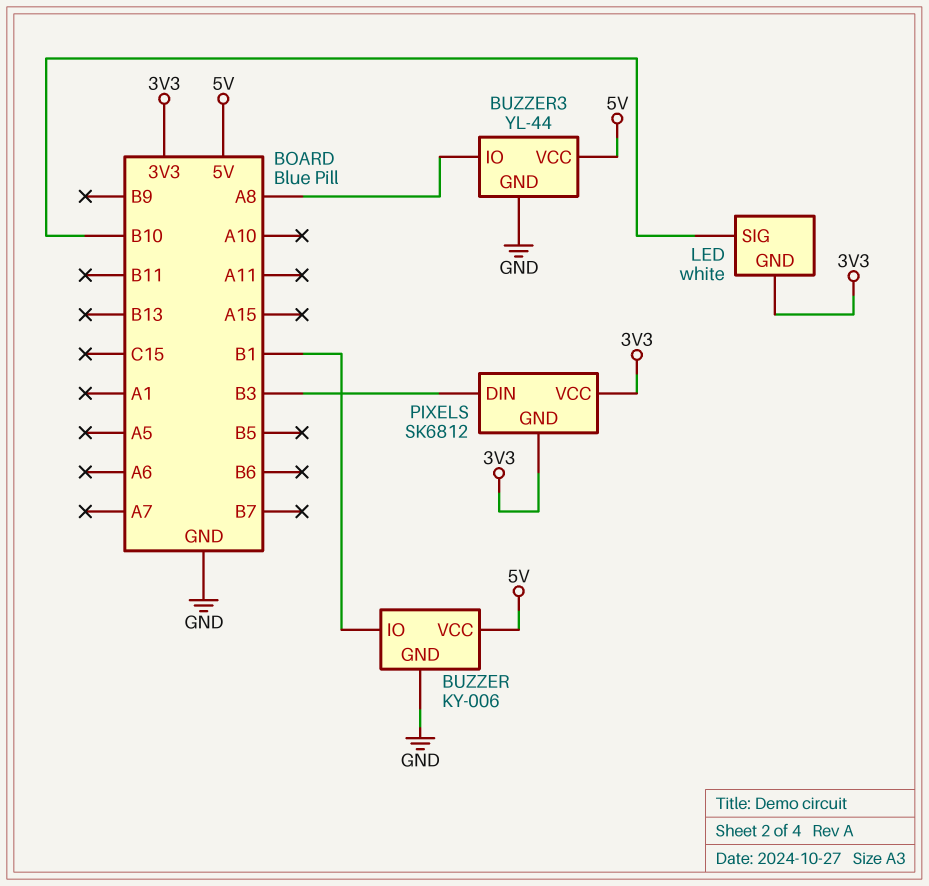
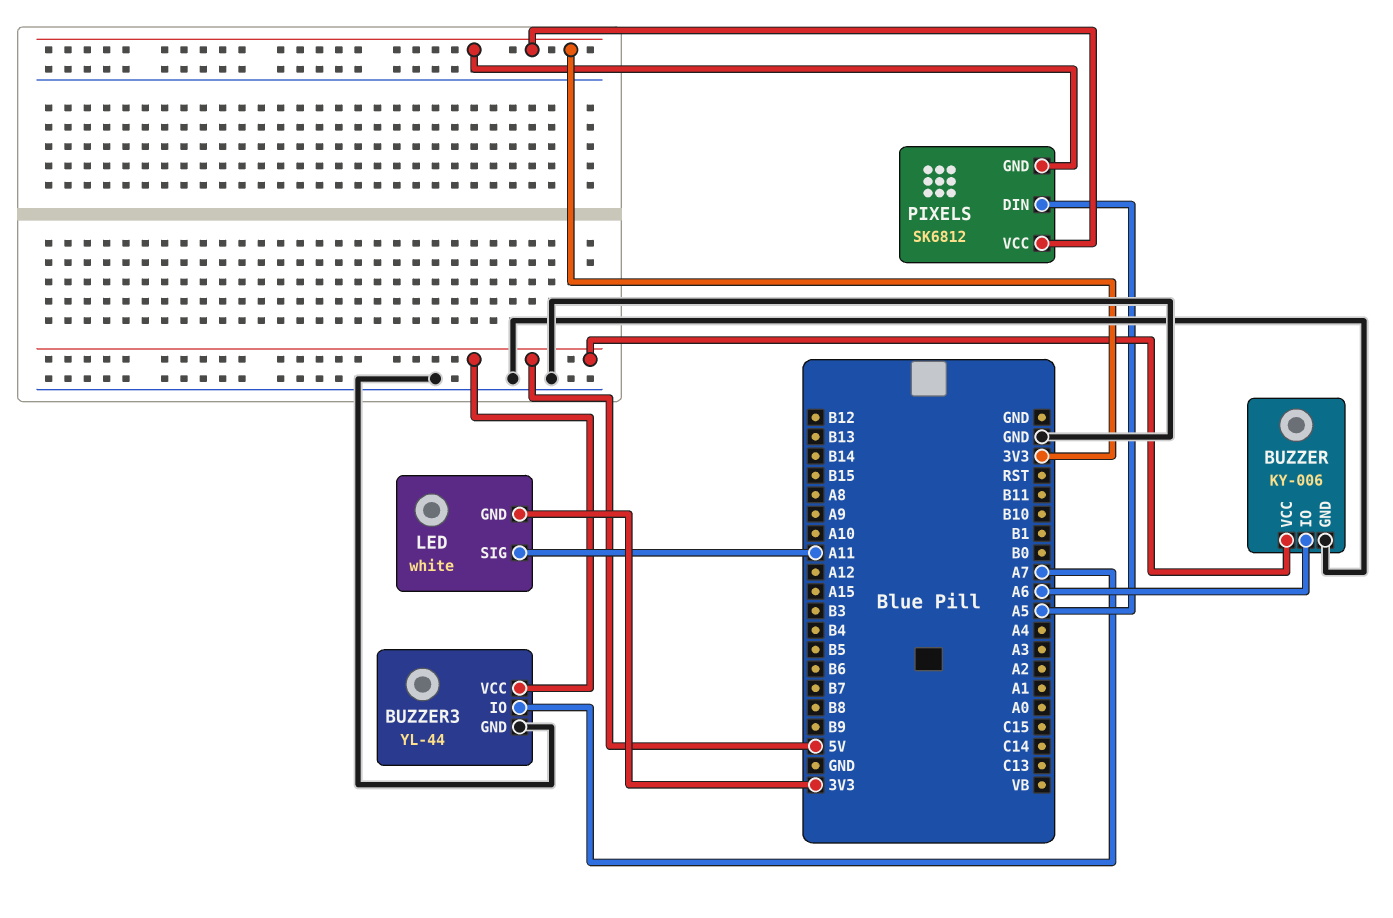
BUZZER pin IO: B1 -> A6
BUZZER3 pin IO: A8 -> A7
LED pin SIG: B10 -> A11
PIXELS pin DIN: B3 -> A5

